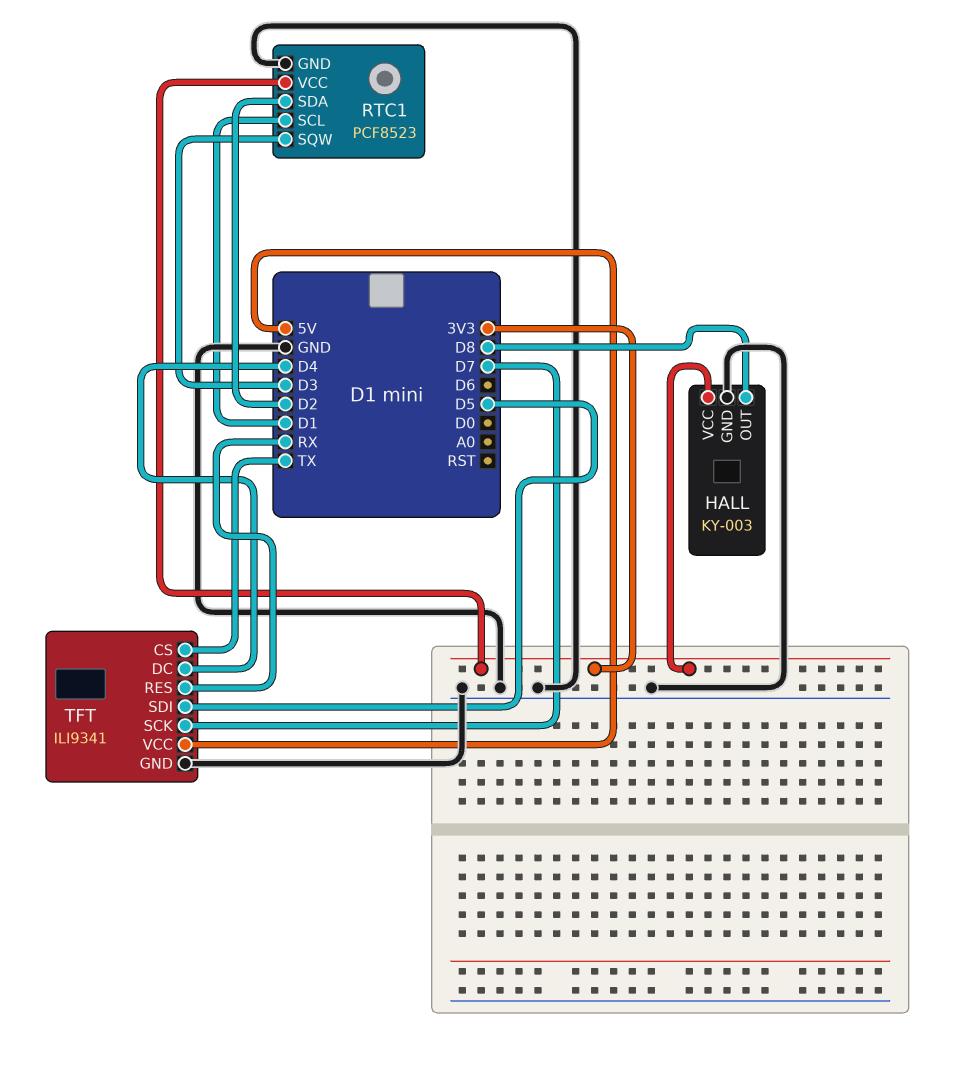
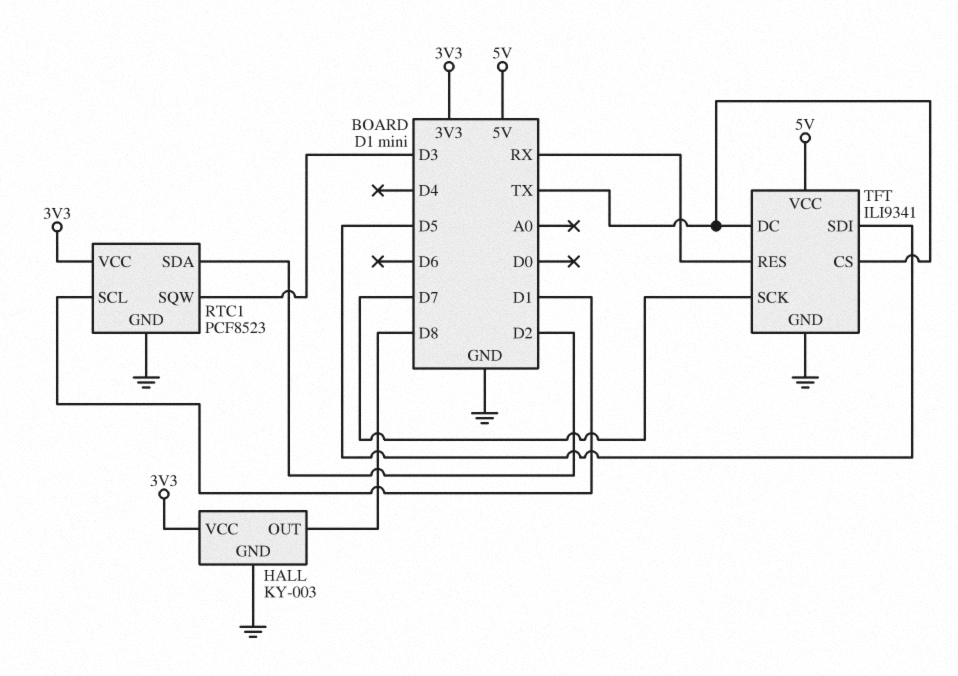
TFT pin DC: D4 -> TX

